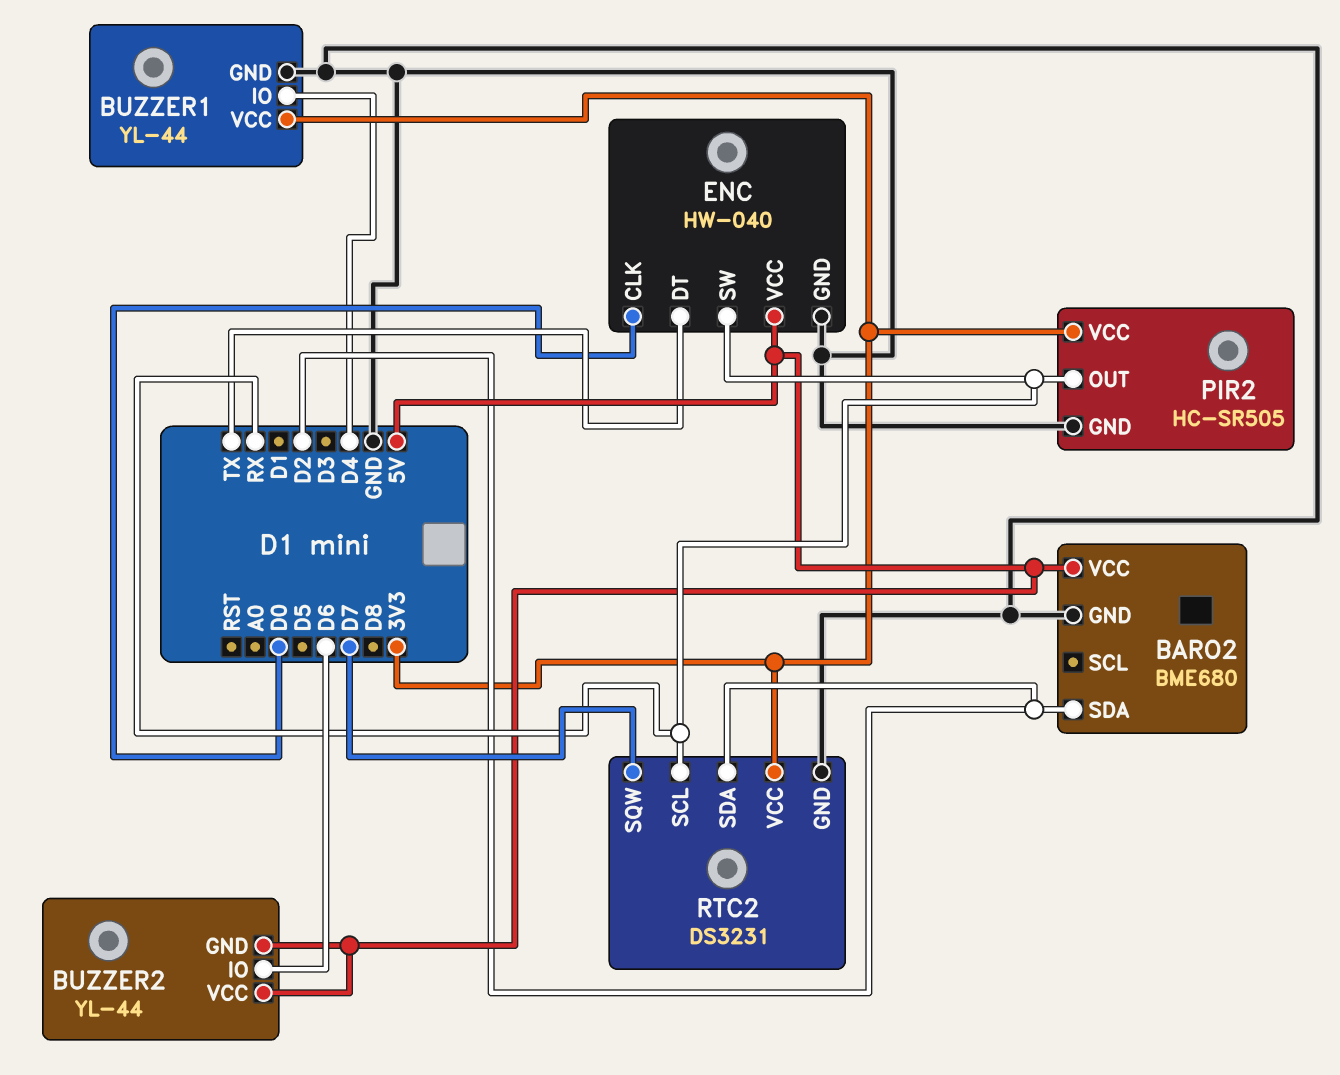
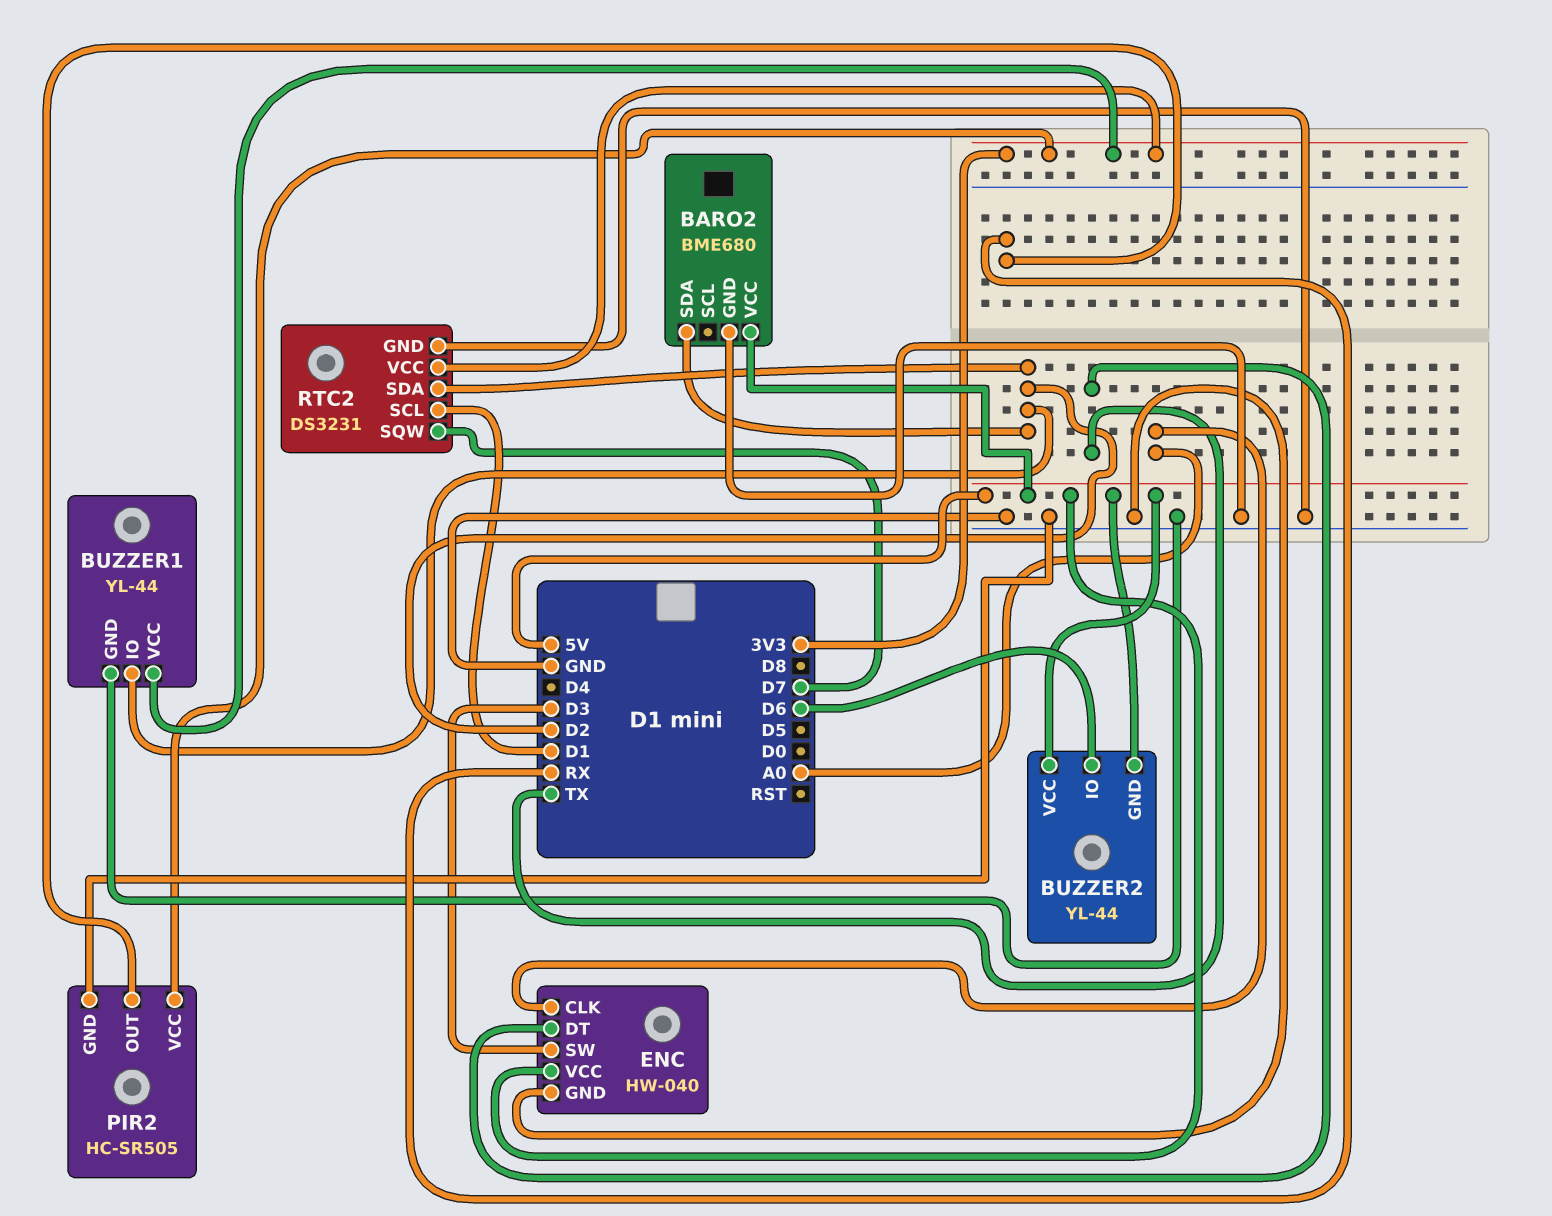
BUZZER1 pin IO: D4 -> D2
ENC pin CLK: D0 -> A0
ENC pin SW: RX -> D3
RTC2 pin SCL: RX -> D1

